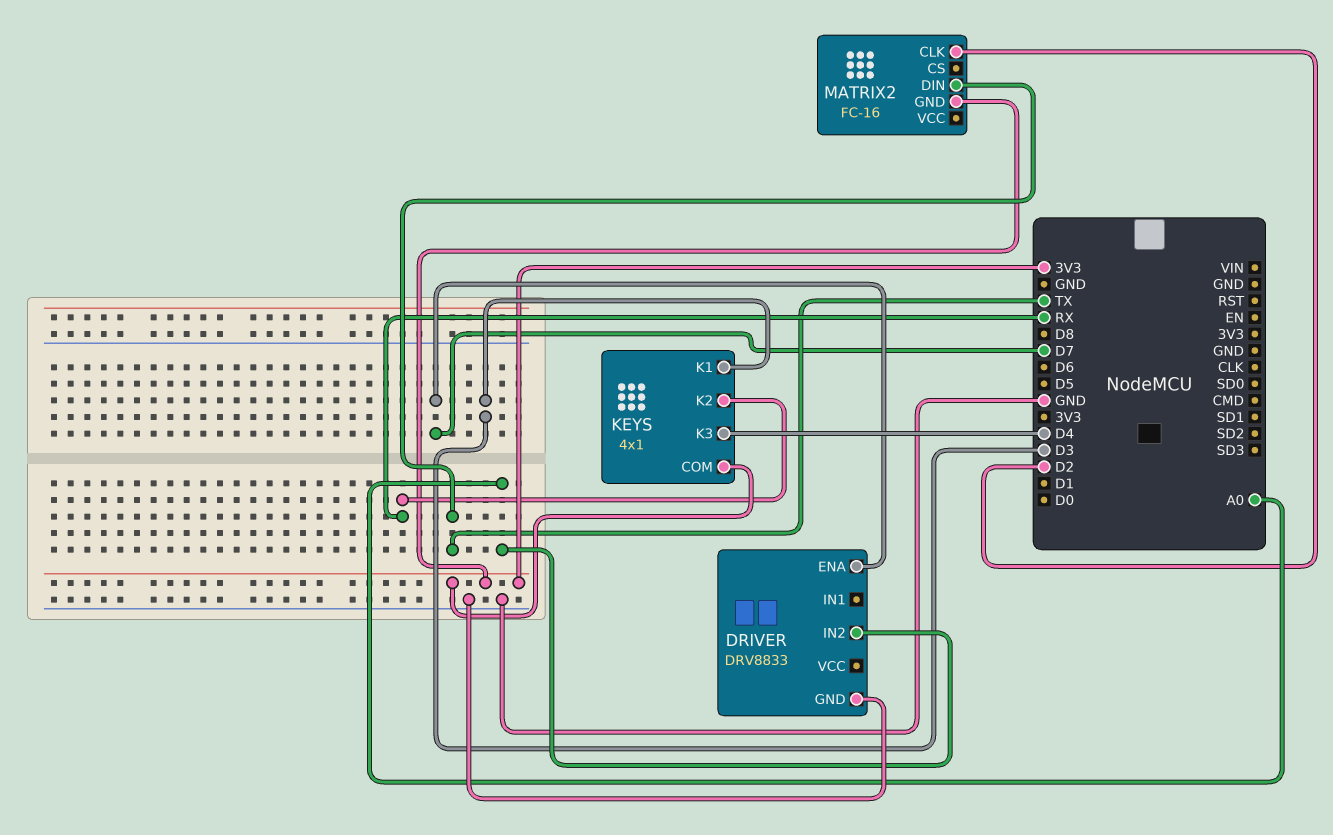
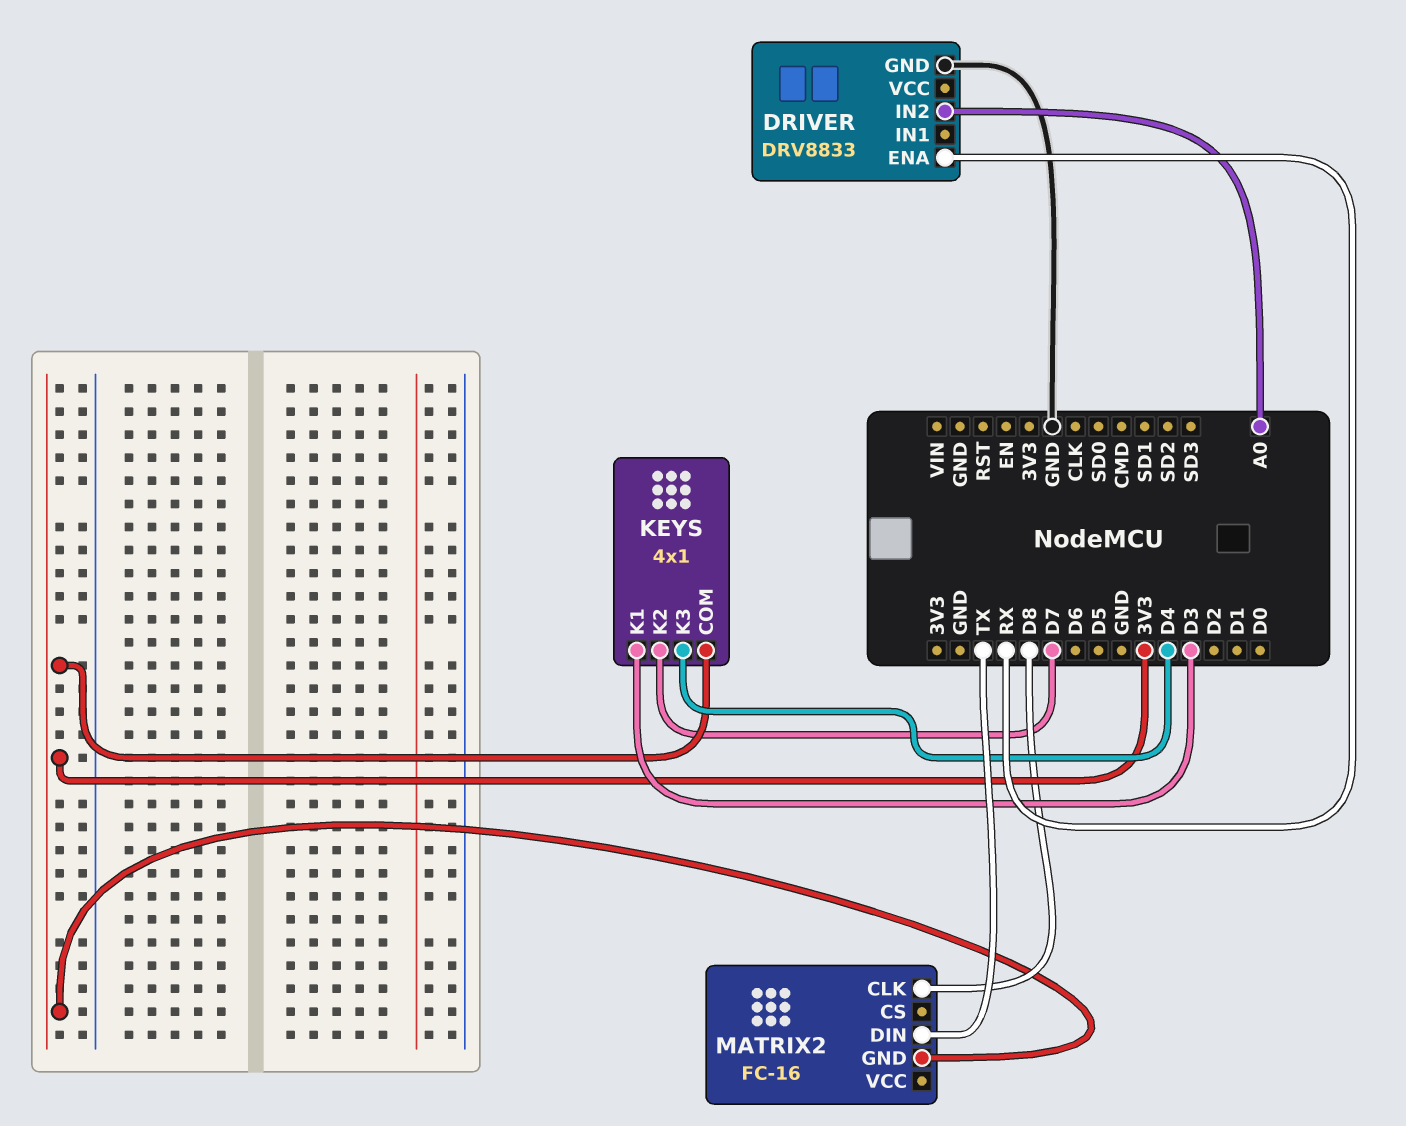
DRIVER pin ENA: D7 -> RX
KEYS pin K2: RX -> D7
MATRIX2 pin CLK: D2 -> D8

